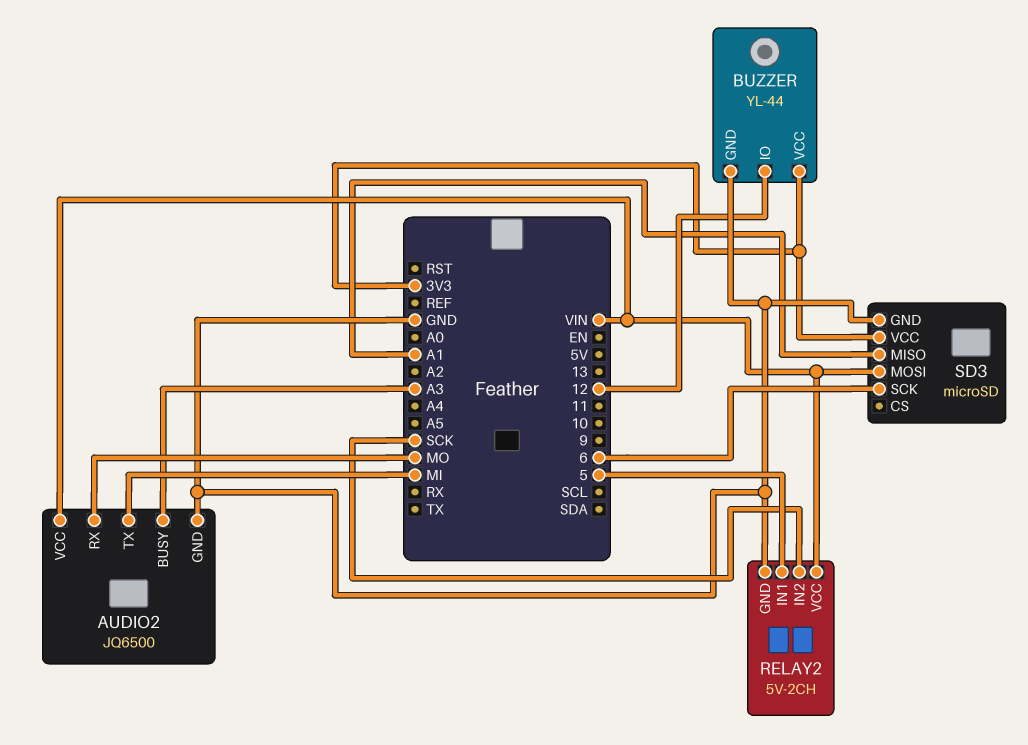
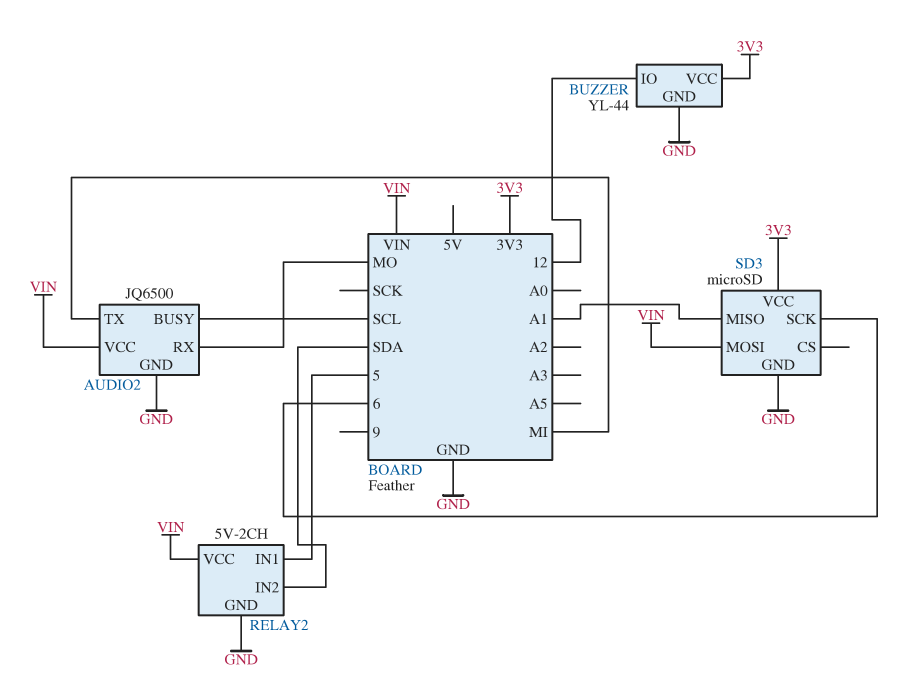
AUDIO2 pin BUSY: A3 -> SCL
RELAY2 pin IN2: SCK -> SDA

